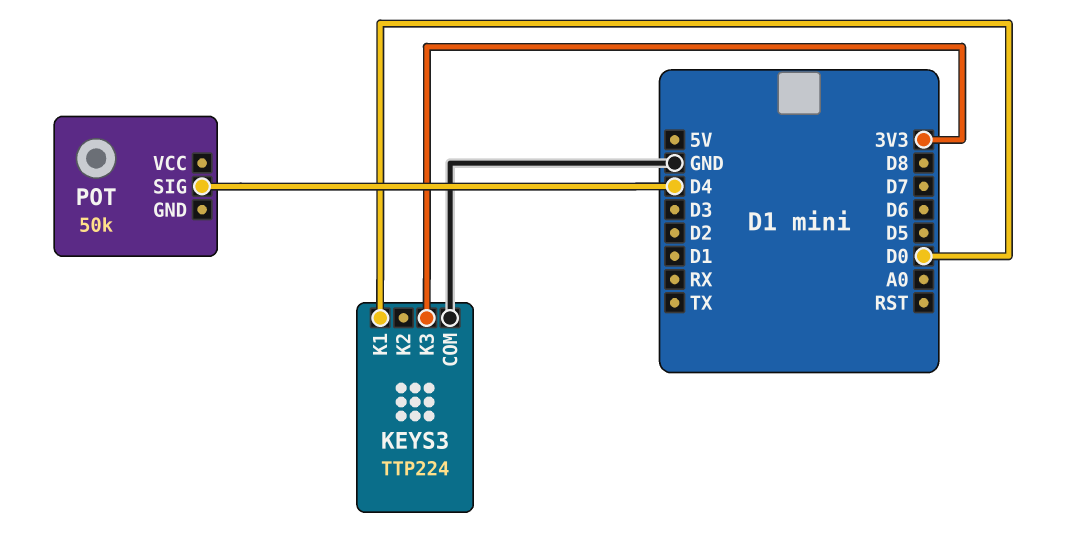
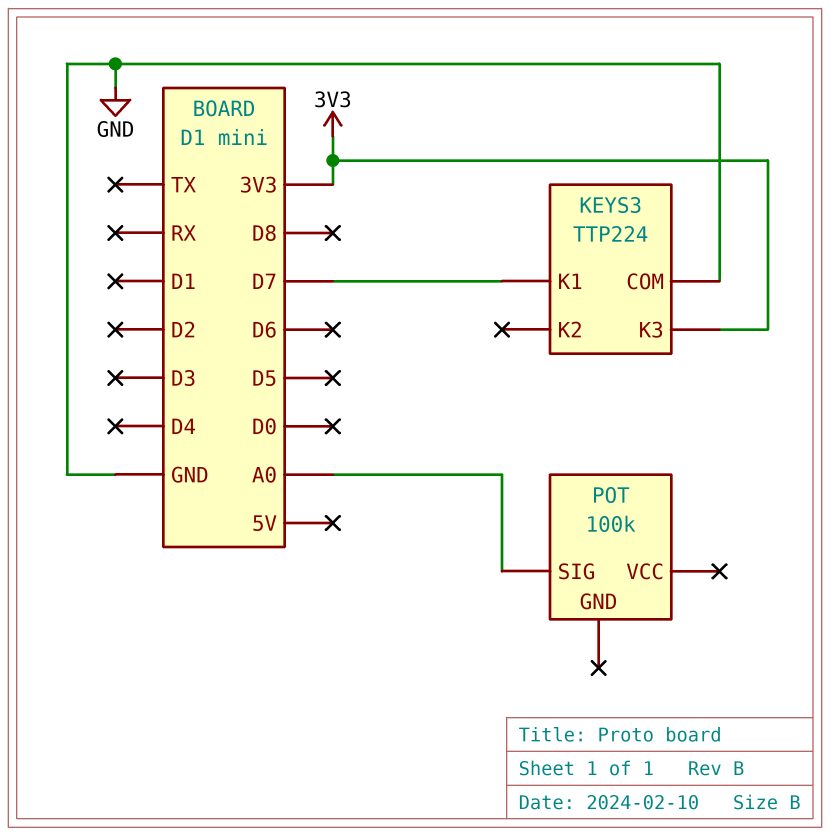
KEYS3 pin K1: D0 -> D7
POT: 50k -> 100k
POT pin SIG: D4 -> A0

